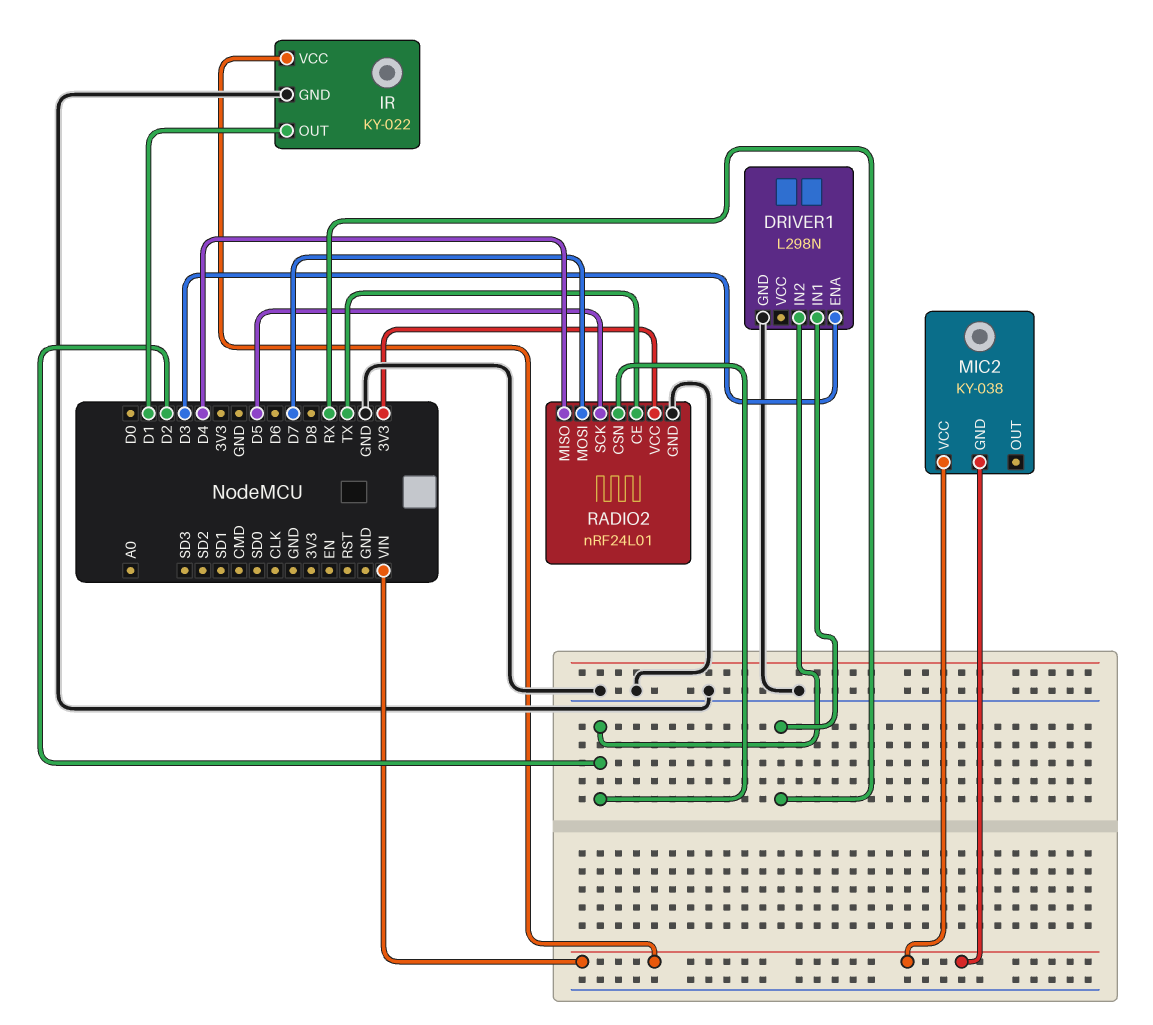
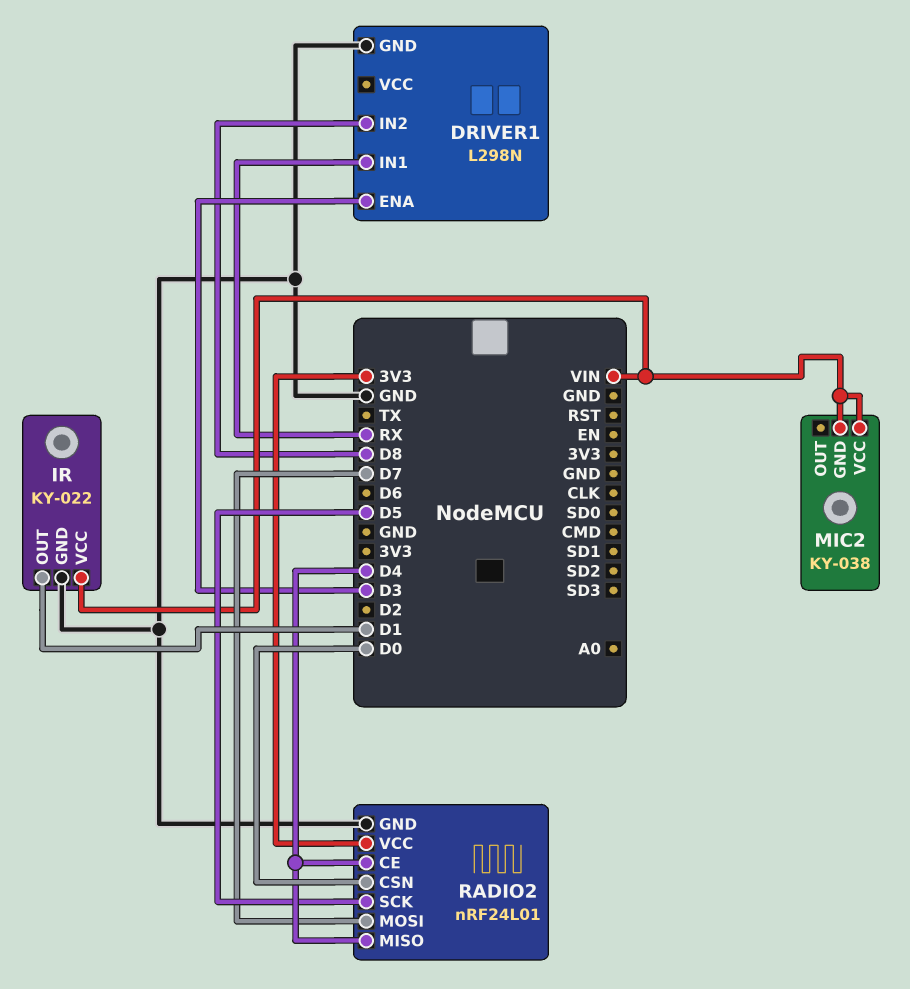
DRIVER1 pin IN2: D2 -> D8
RADIO2 pin CE: TX -> D4
RADIO2 pin CSN: D2 -> D0

